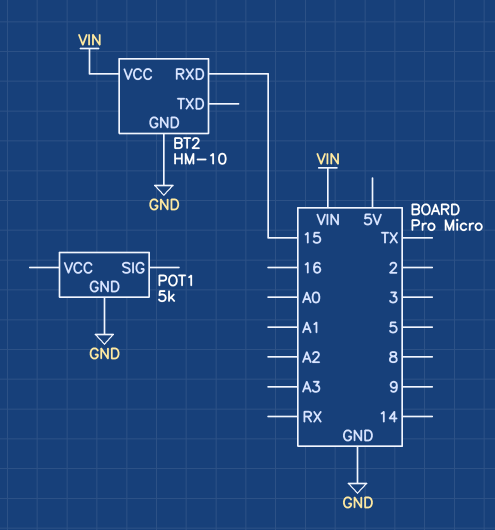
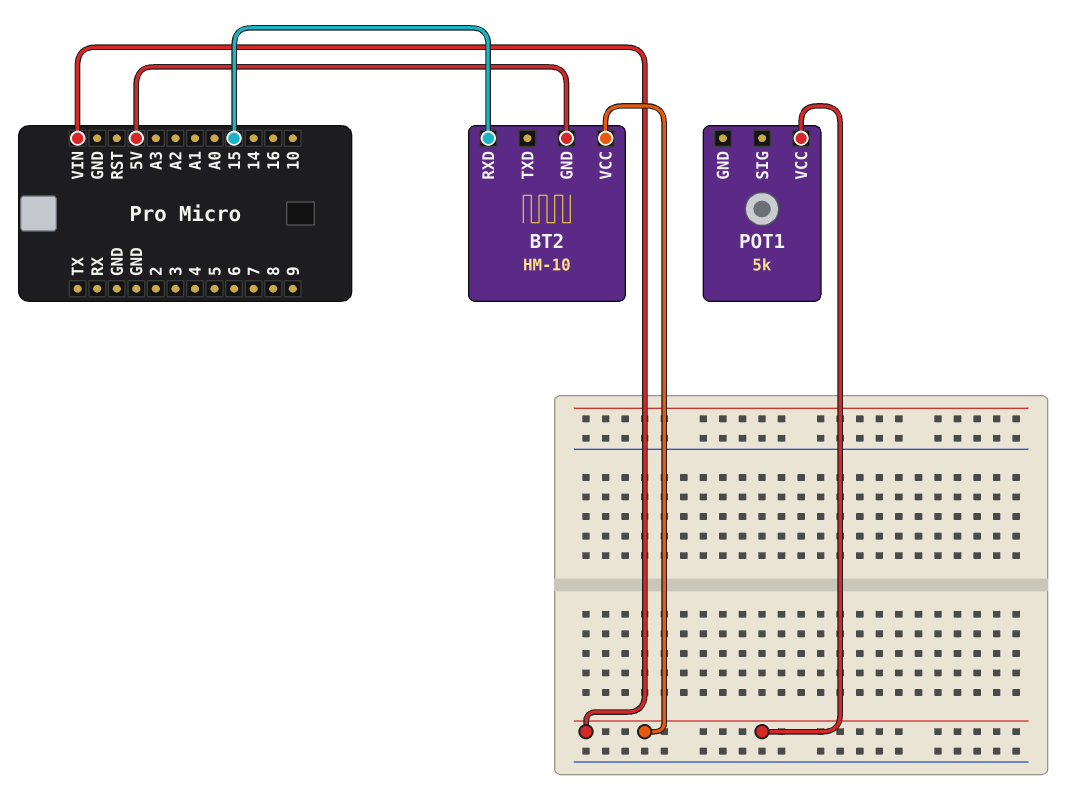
BT2 pin GND: GND -> 5V
POT1 pin GND: GND -> none
POT1 pin VCC: none -> VIN

